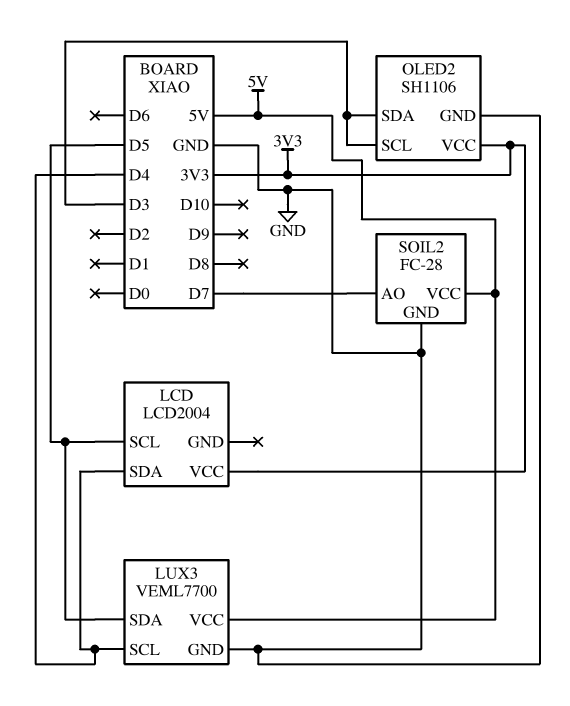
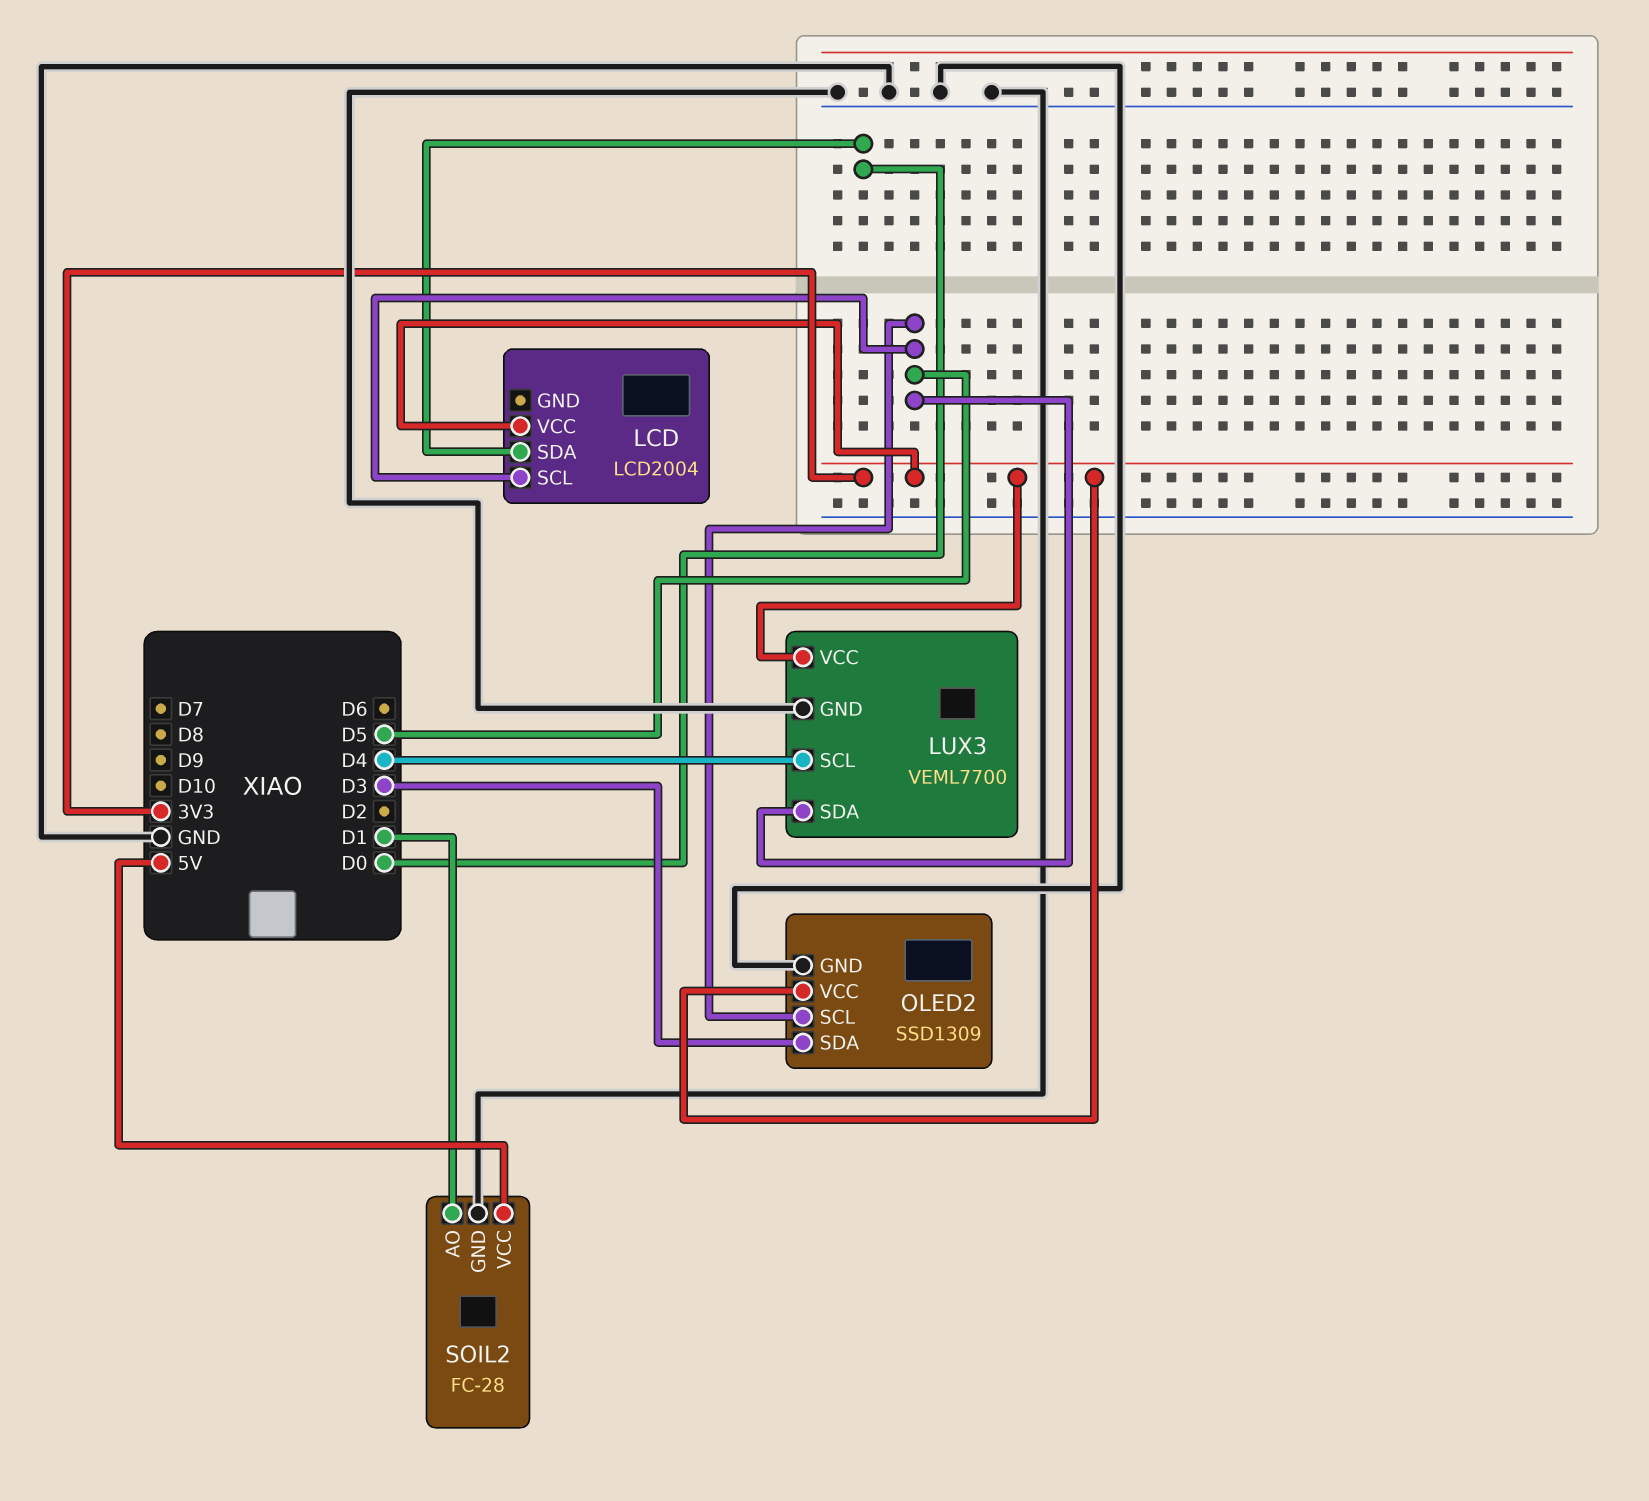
LCD pin SDA: D4 -> D0
LUX3 pin VCC: 5V -> 3V3
OLED2: SH1106 -> SSD1309
OLED2 pin SCL: D3 -> D5
SOIL2 pin AO: D7 -> D1

